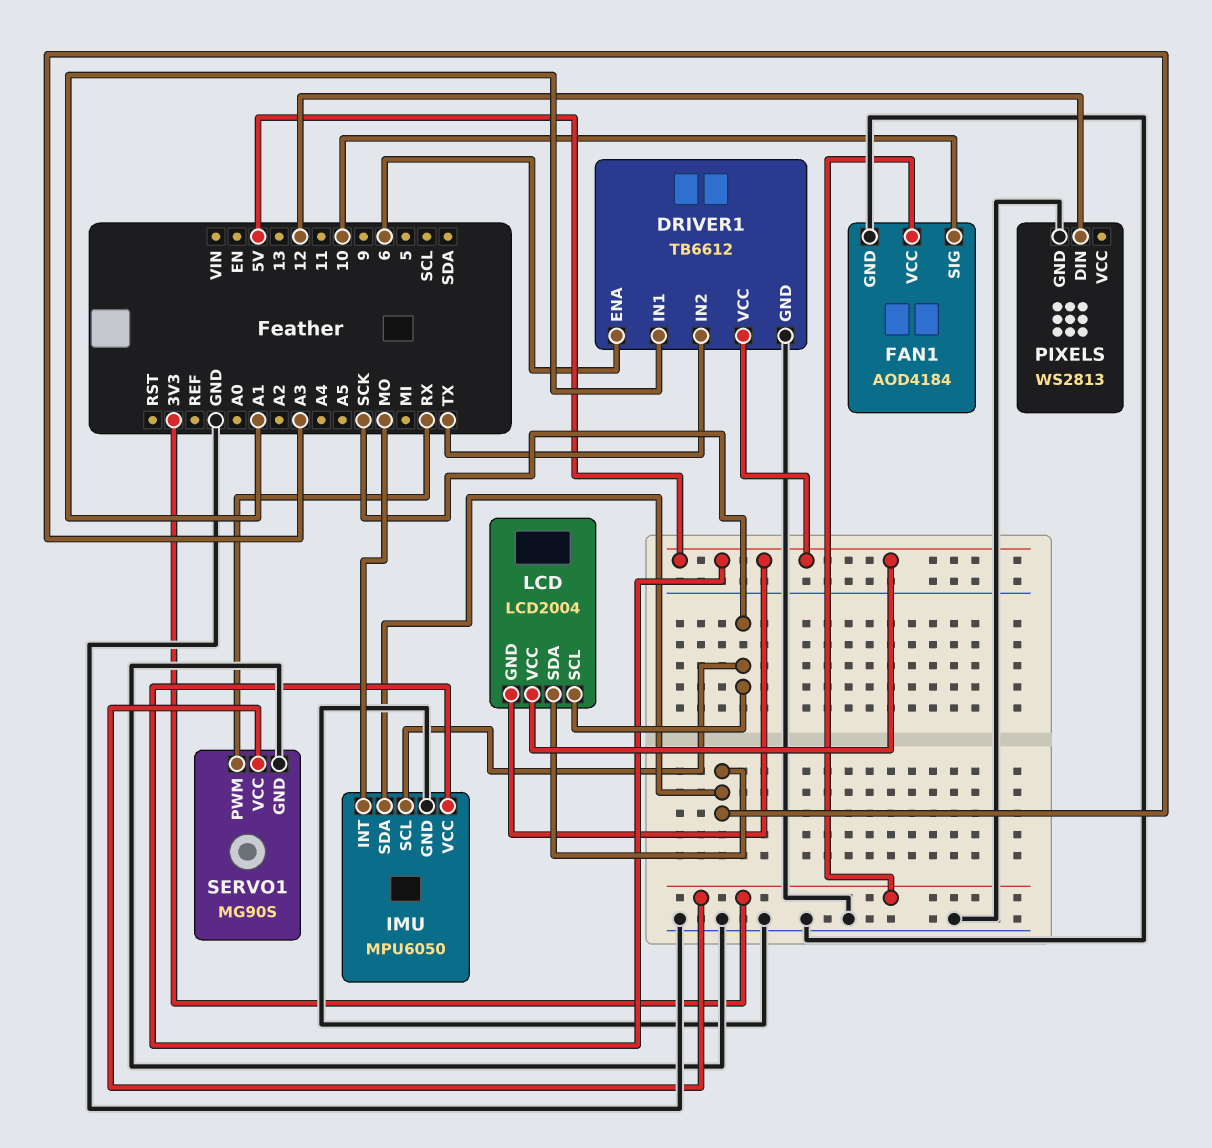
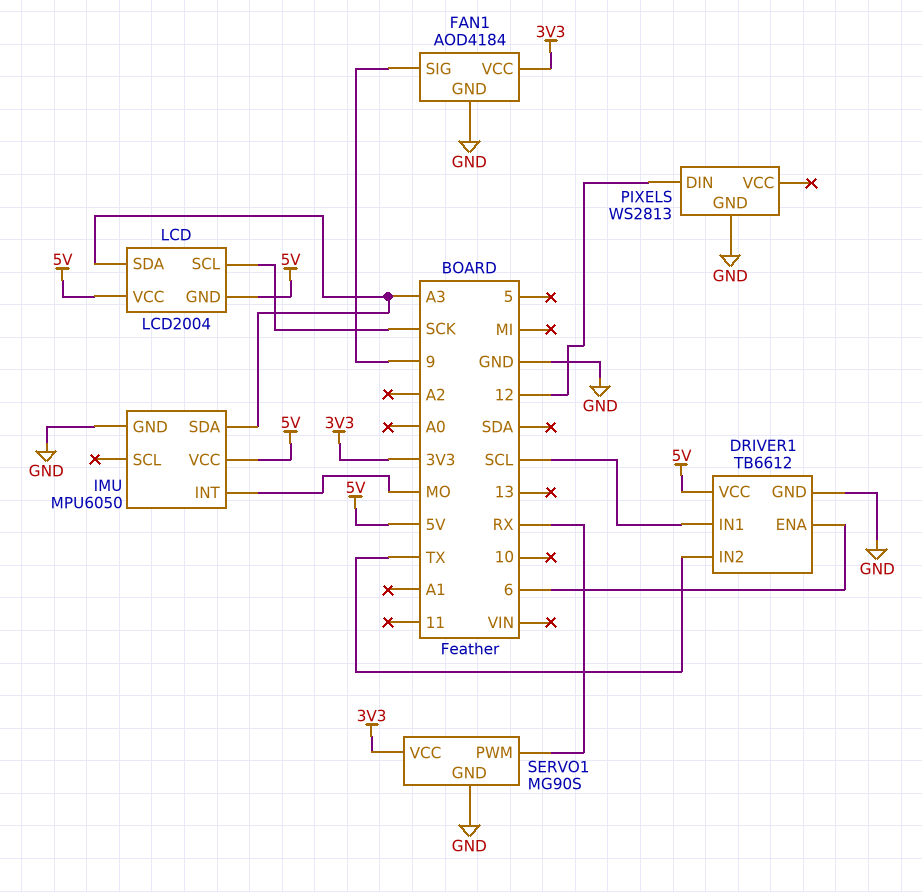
DRIVER1 pin IN1: A1 -> SCL
FAN1 pin SIG: 10 -> 9
IMU pin SCL: SCK -> none

